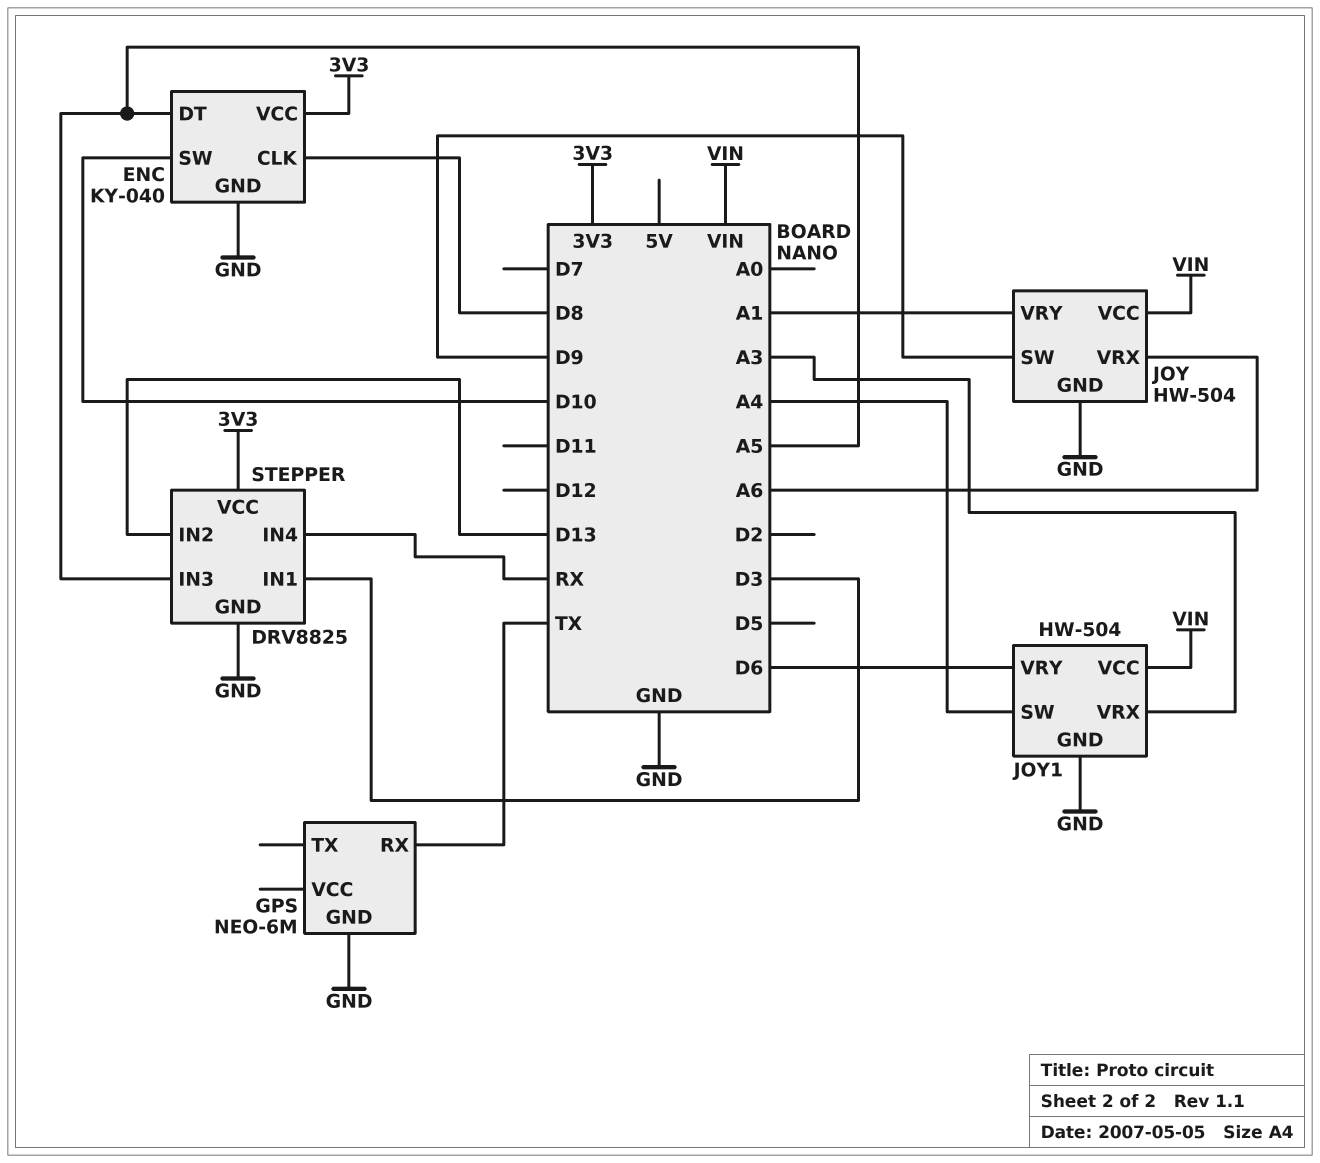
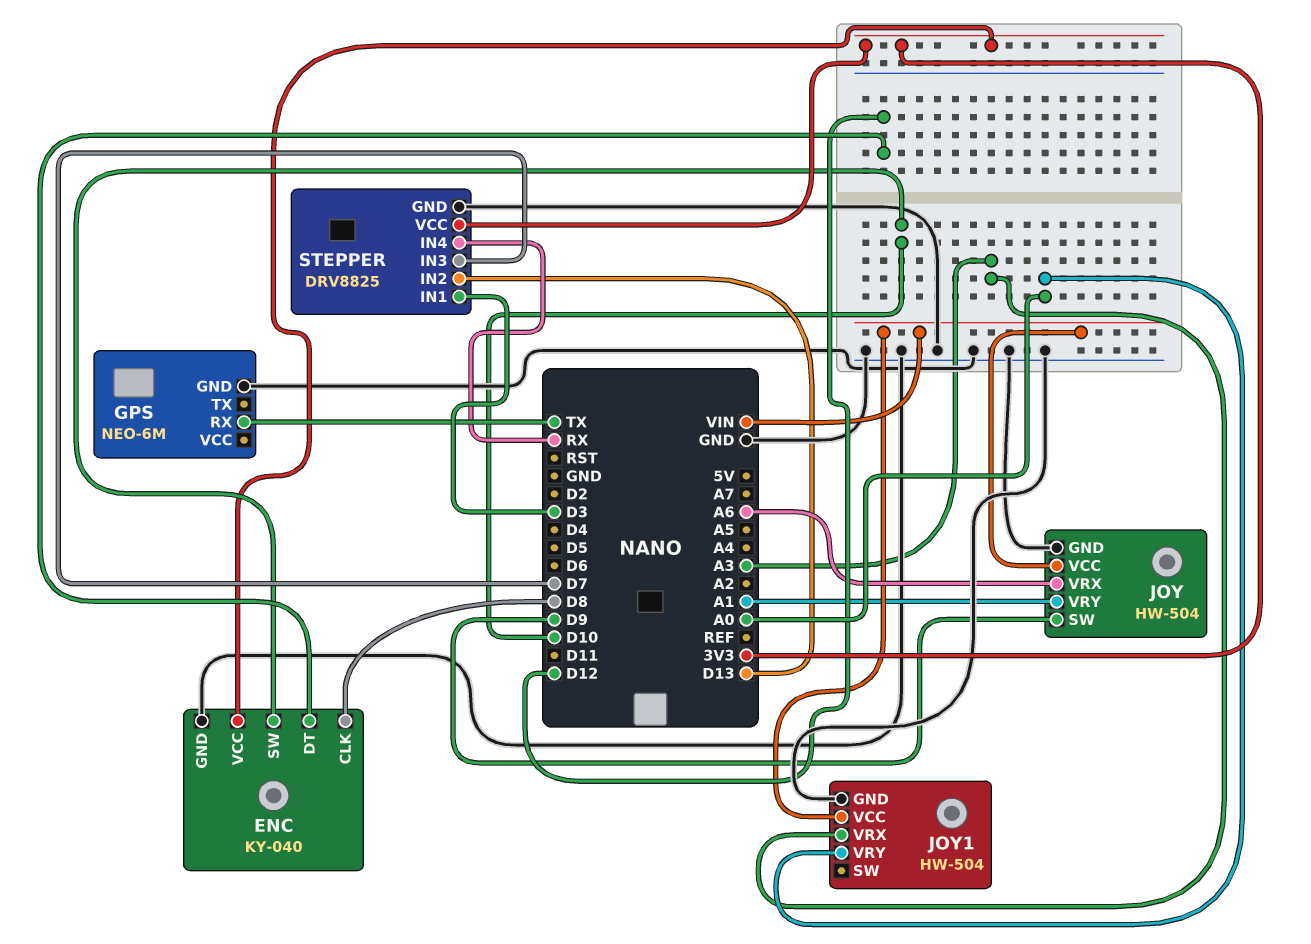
ENC pin DT: A5 -> D12
JOY1 pin SW: A4 -> none
JOY1 pin VRY: D6 -> A0
STEPPER pin IN3: A5 -> D7

